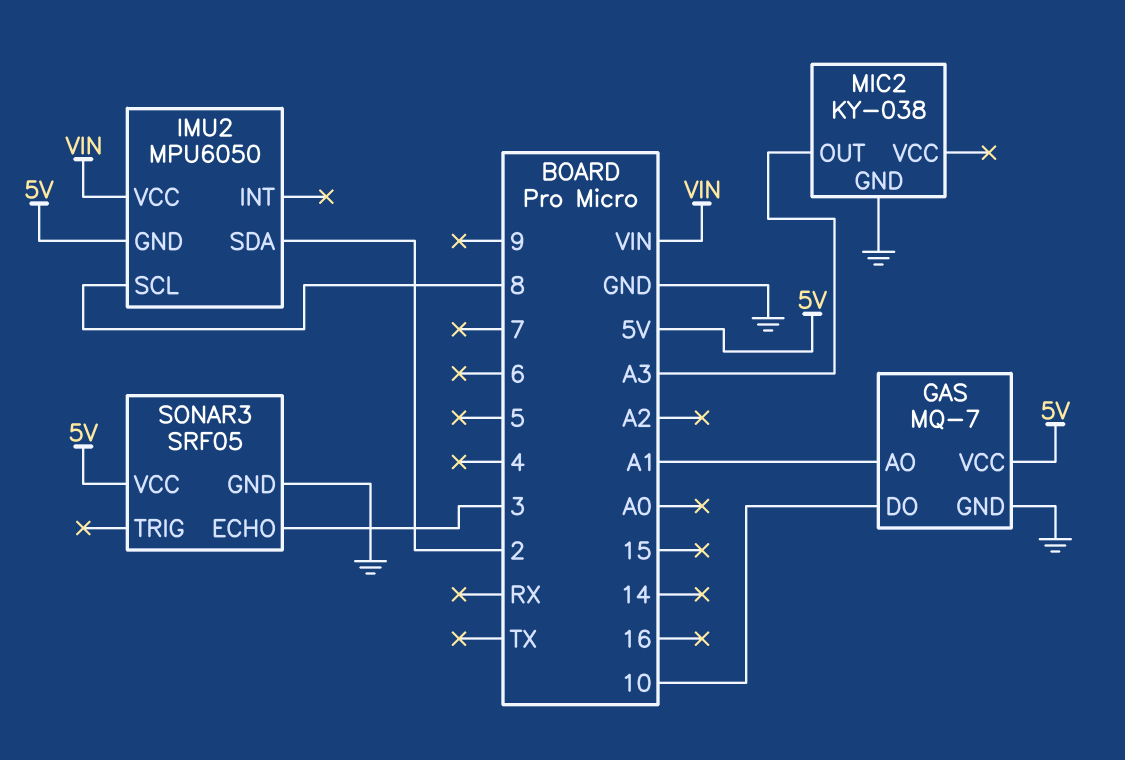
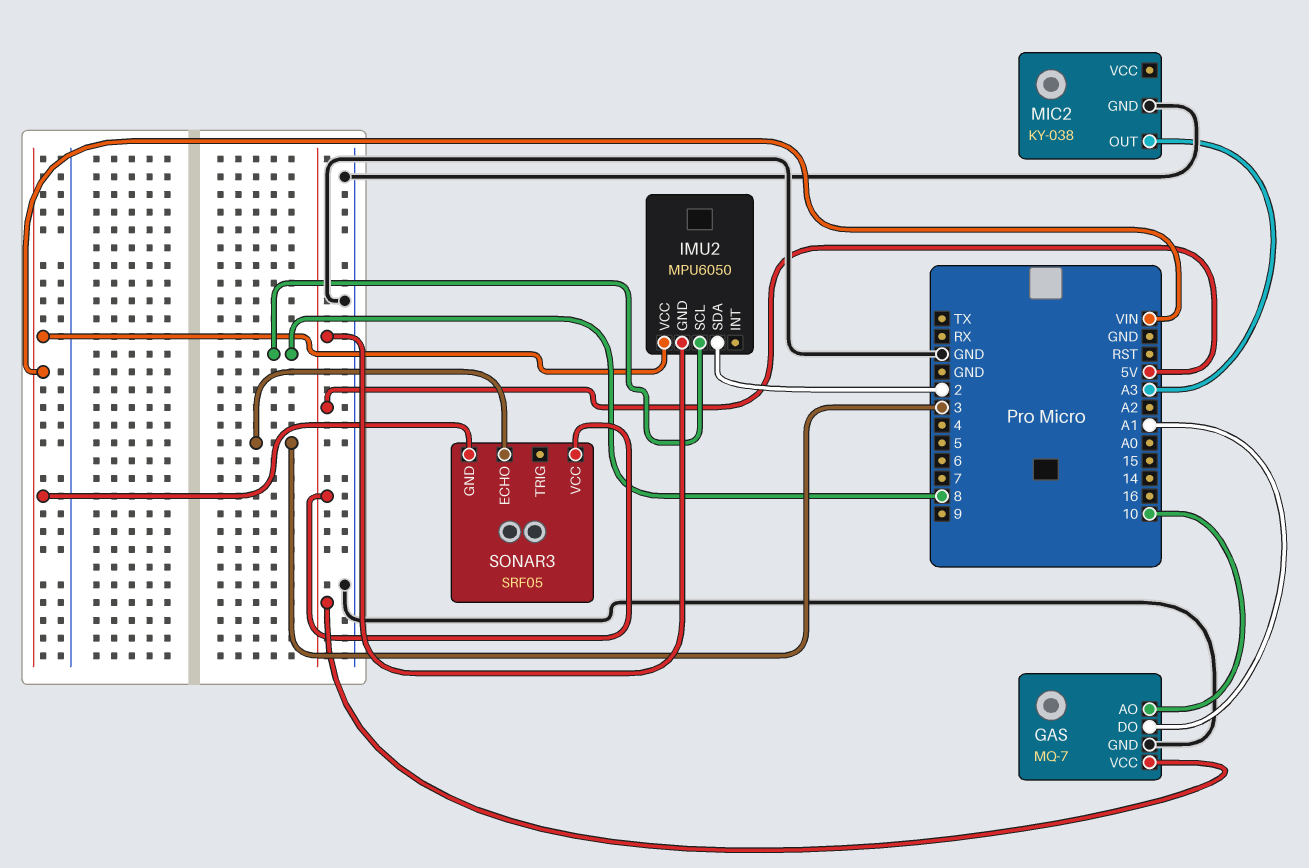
GAS pin AO: A1 -> 10
GAS pin DO: 10 -> A1
SONAR3 pin GND: GND -> VIN

